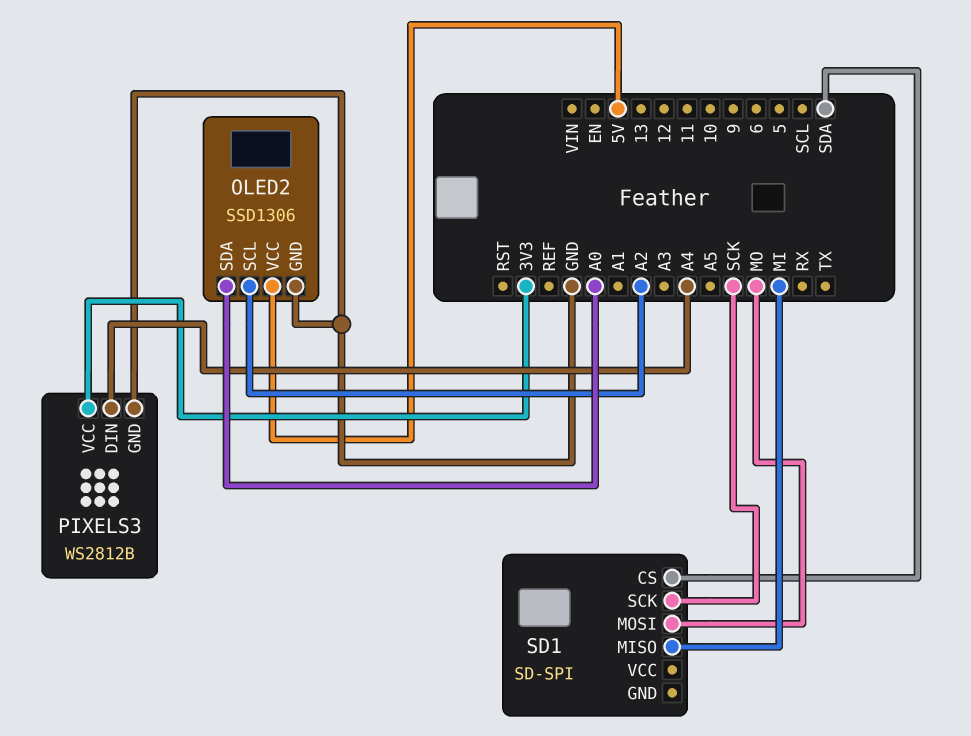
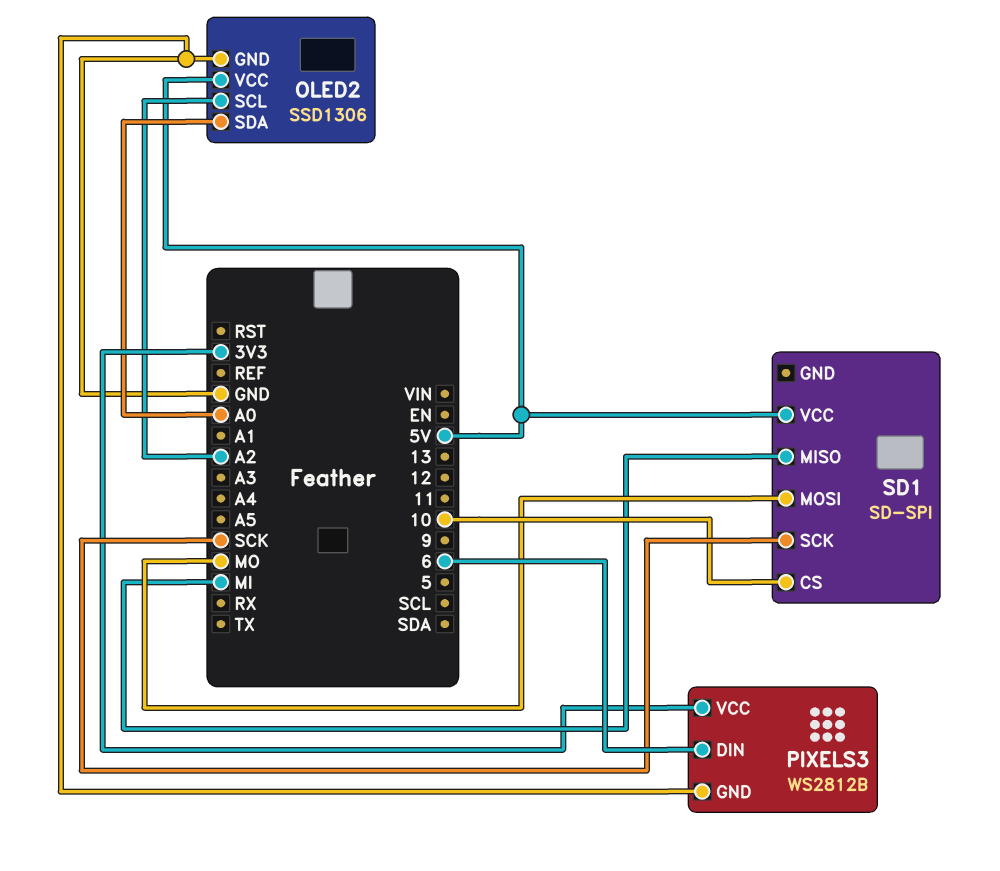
PIXELS3 pin DIN: A4 -> 6
SD1 pin CS: SDA -> 10
SD1 pin VCC: none -> 5V

